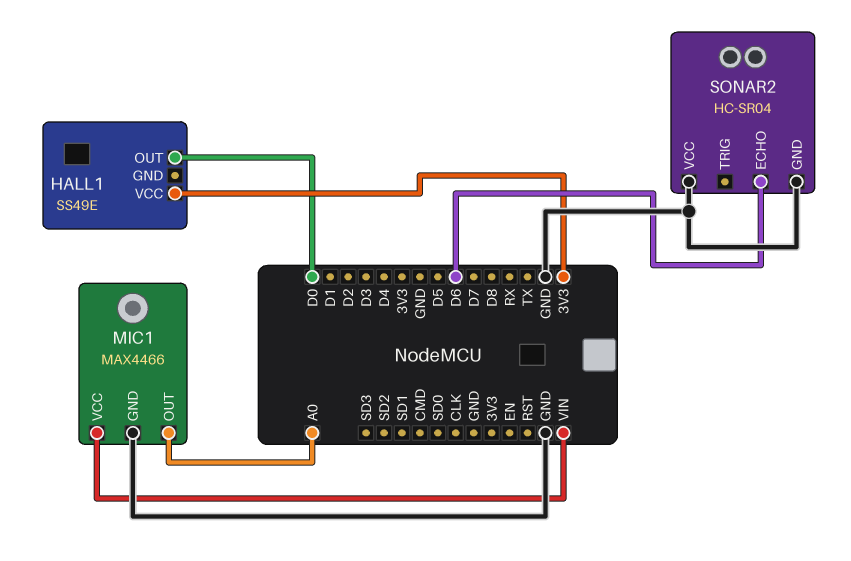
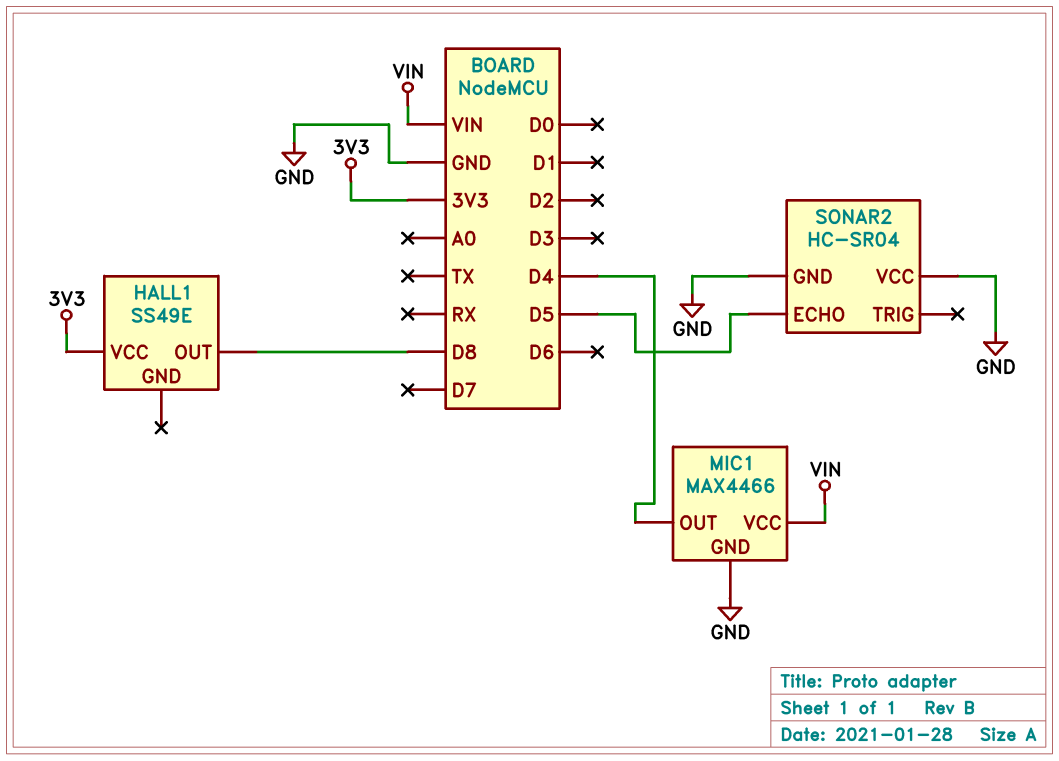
HALL1 pin OUT: D0 -> D8
MIC1 pin OUT: A0 -> D4
SONAR2 pin ECHO: D6 -> D5

